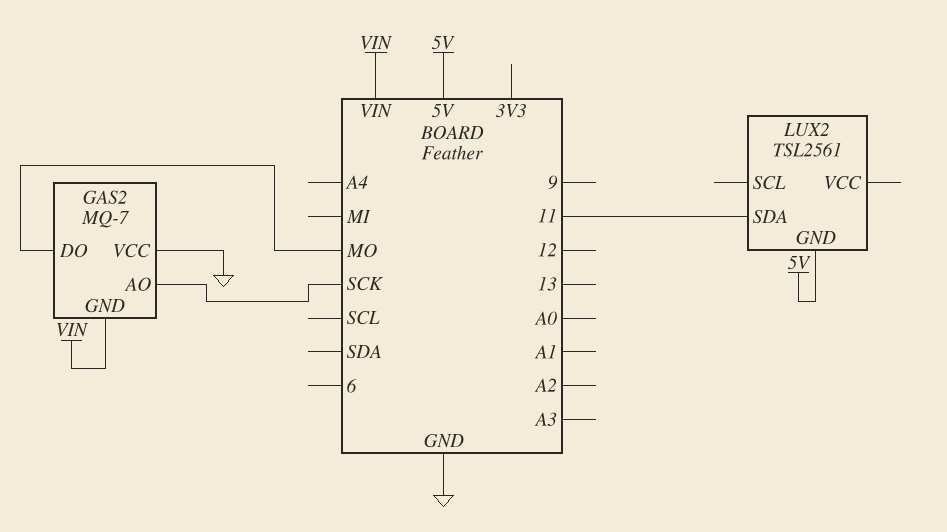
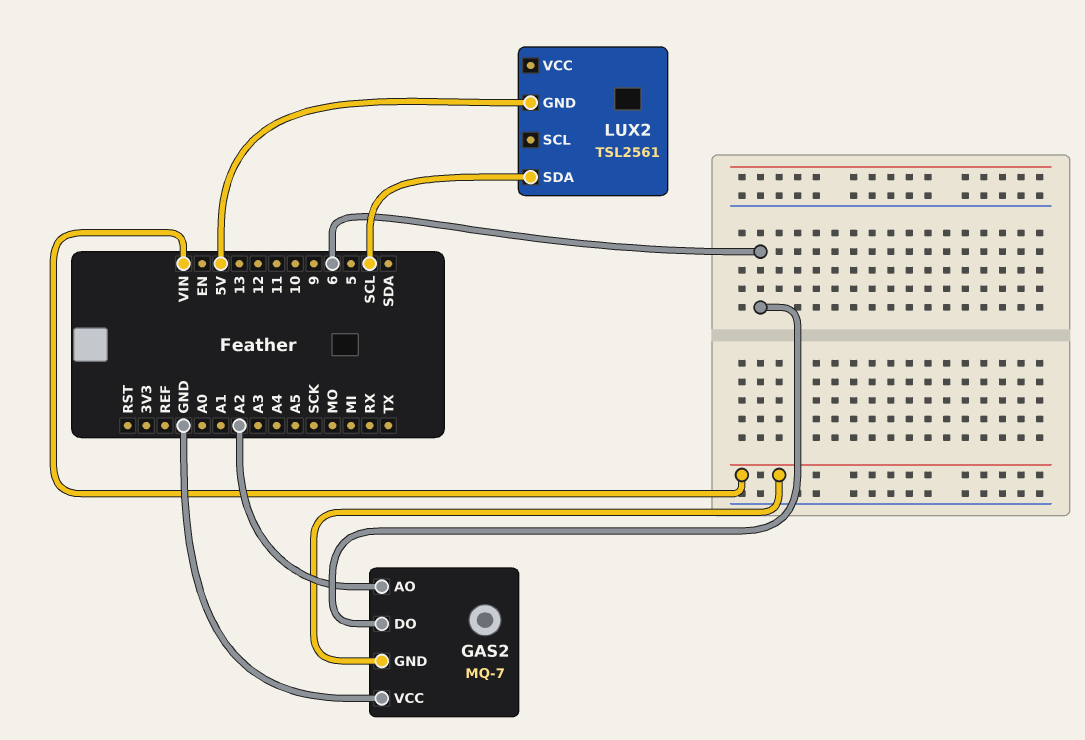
GAS2 pin AO: SCK -> A2
GAS2 pin DO: MO -> 6
LUX2 pin SDA: 11 -> SCL

